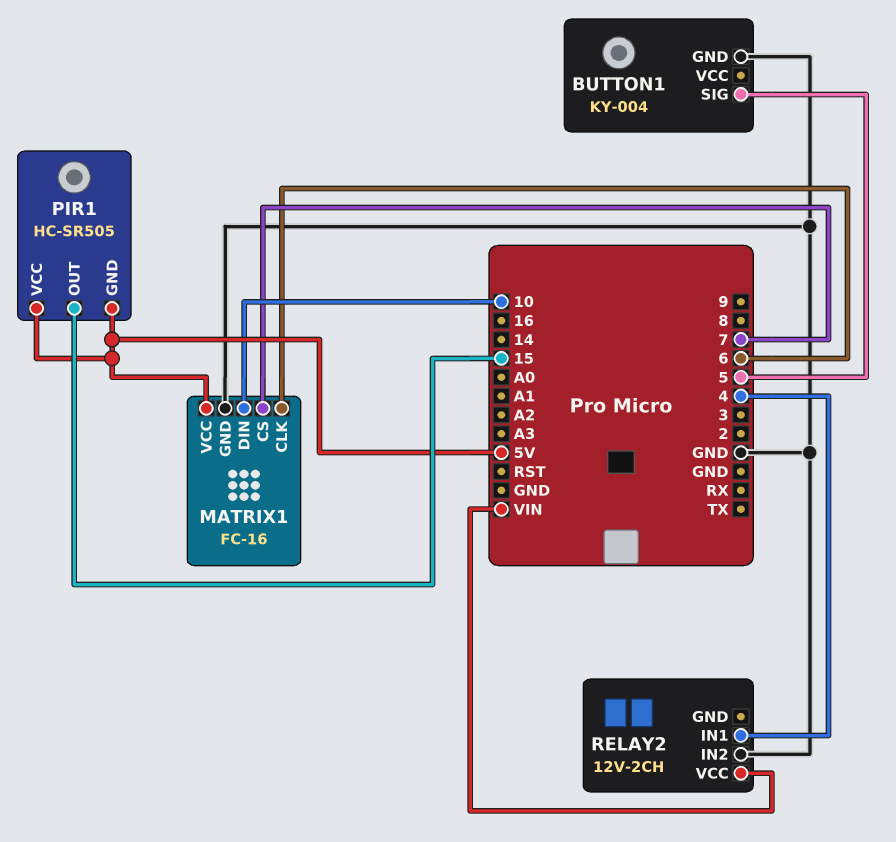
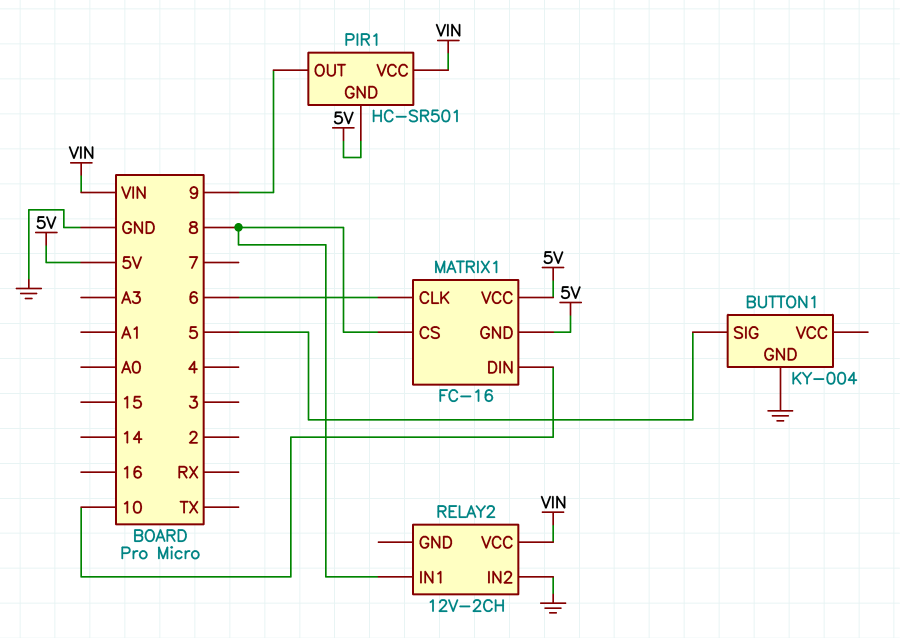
MATRIX1 pin CS: 7 -> 8
MATRIX1 pin GND: GND -> 5V
PIR1: HC-SR505 -> HC-SR501
PIR1 pin OUT: 15 -> 9
PIR1 pin VCC: 5V -> VIN
RELAY2 pin IN1: 4 -> 8

